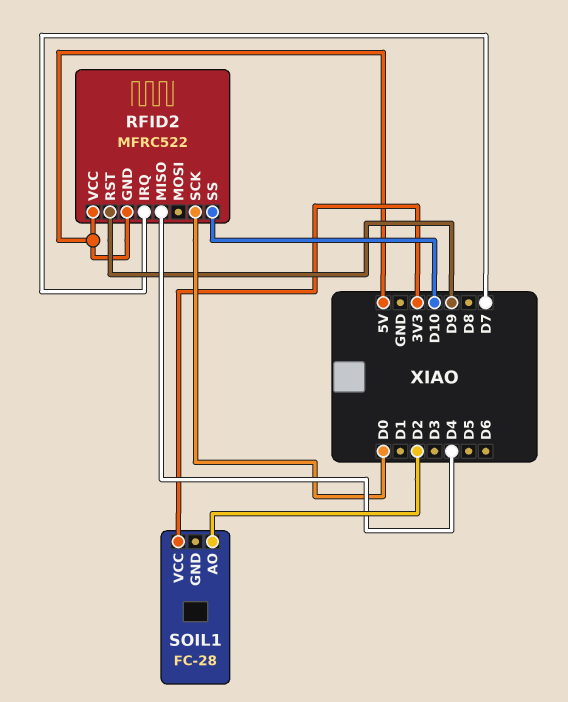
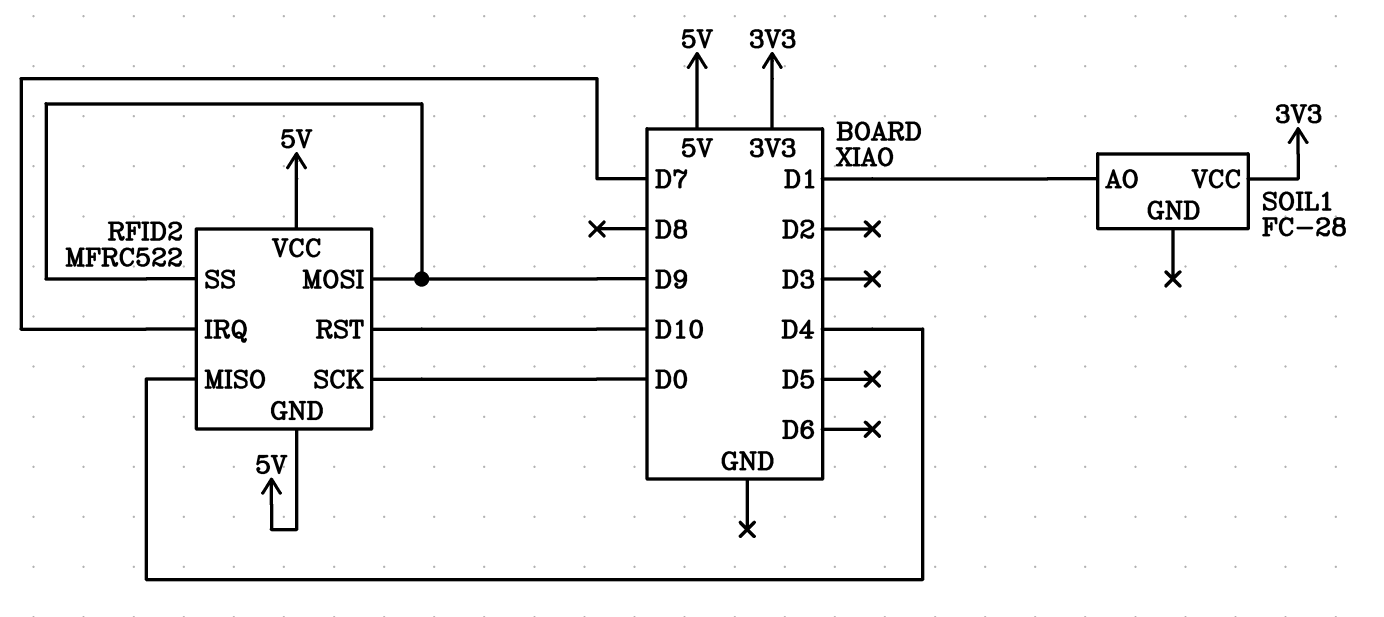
RFID2 pin MOSI: none -> D9
RFID2 pin RST: D9 -> D10
RFID2 pin SS: D10 -> D9
SOIL1 pin AO: D2 -> D1

